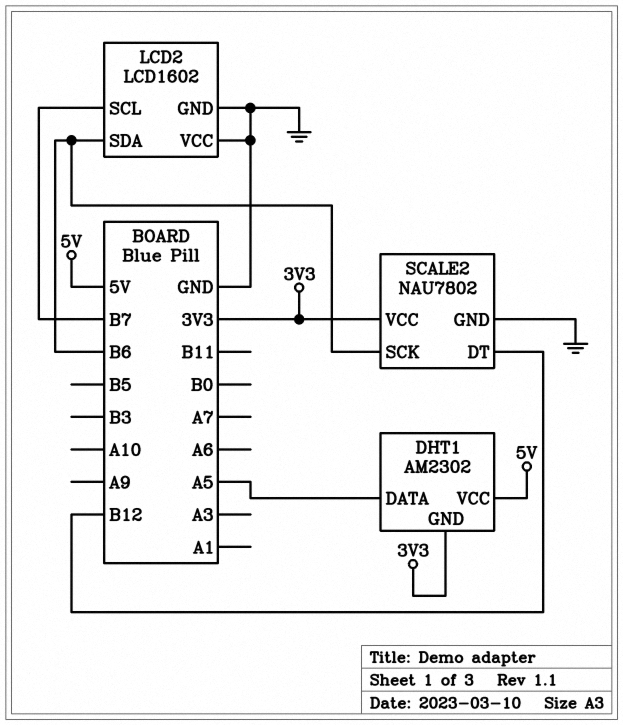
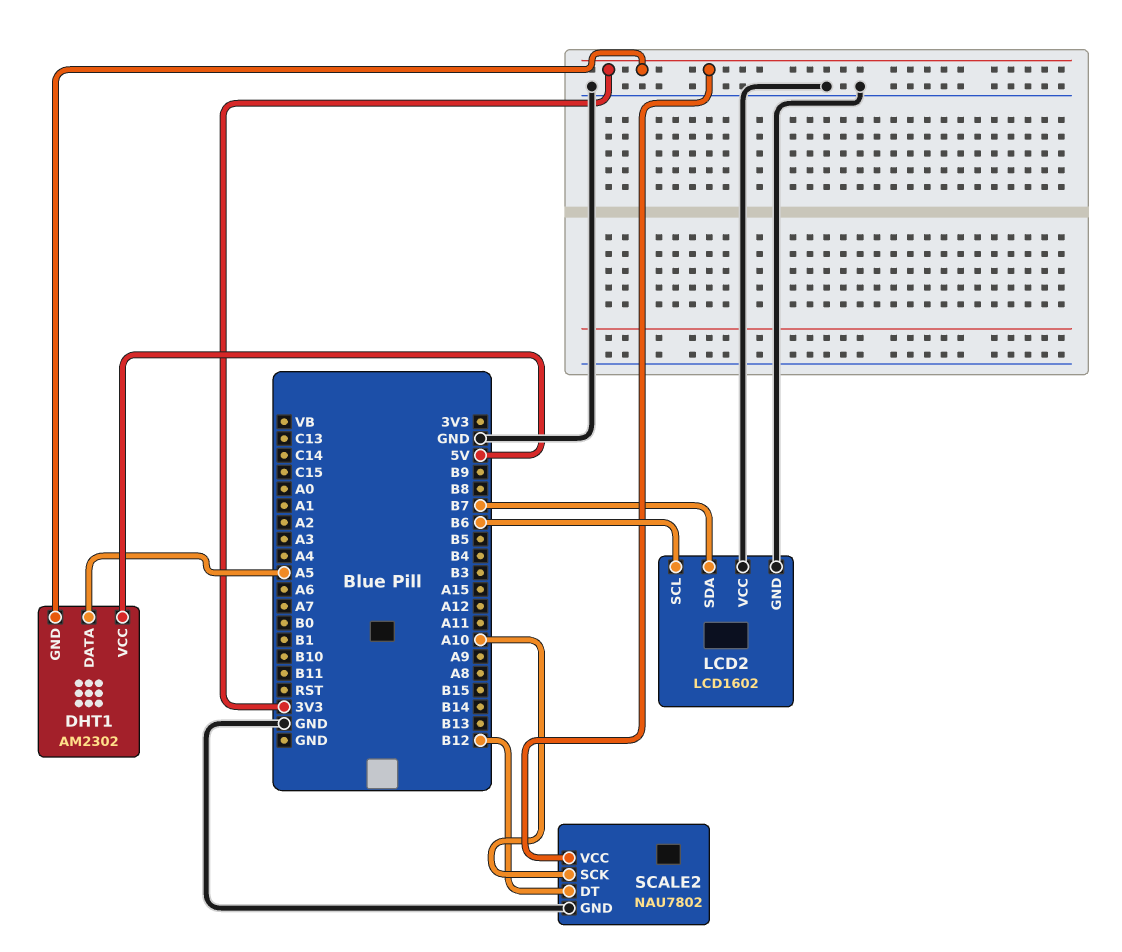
LCD2 pin SCL: B7 -> B6
LCD2 pin SDA: B6 -> B7
SCALE2 pin SCK: B6 -> A10

